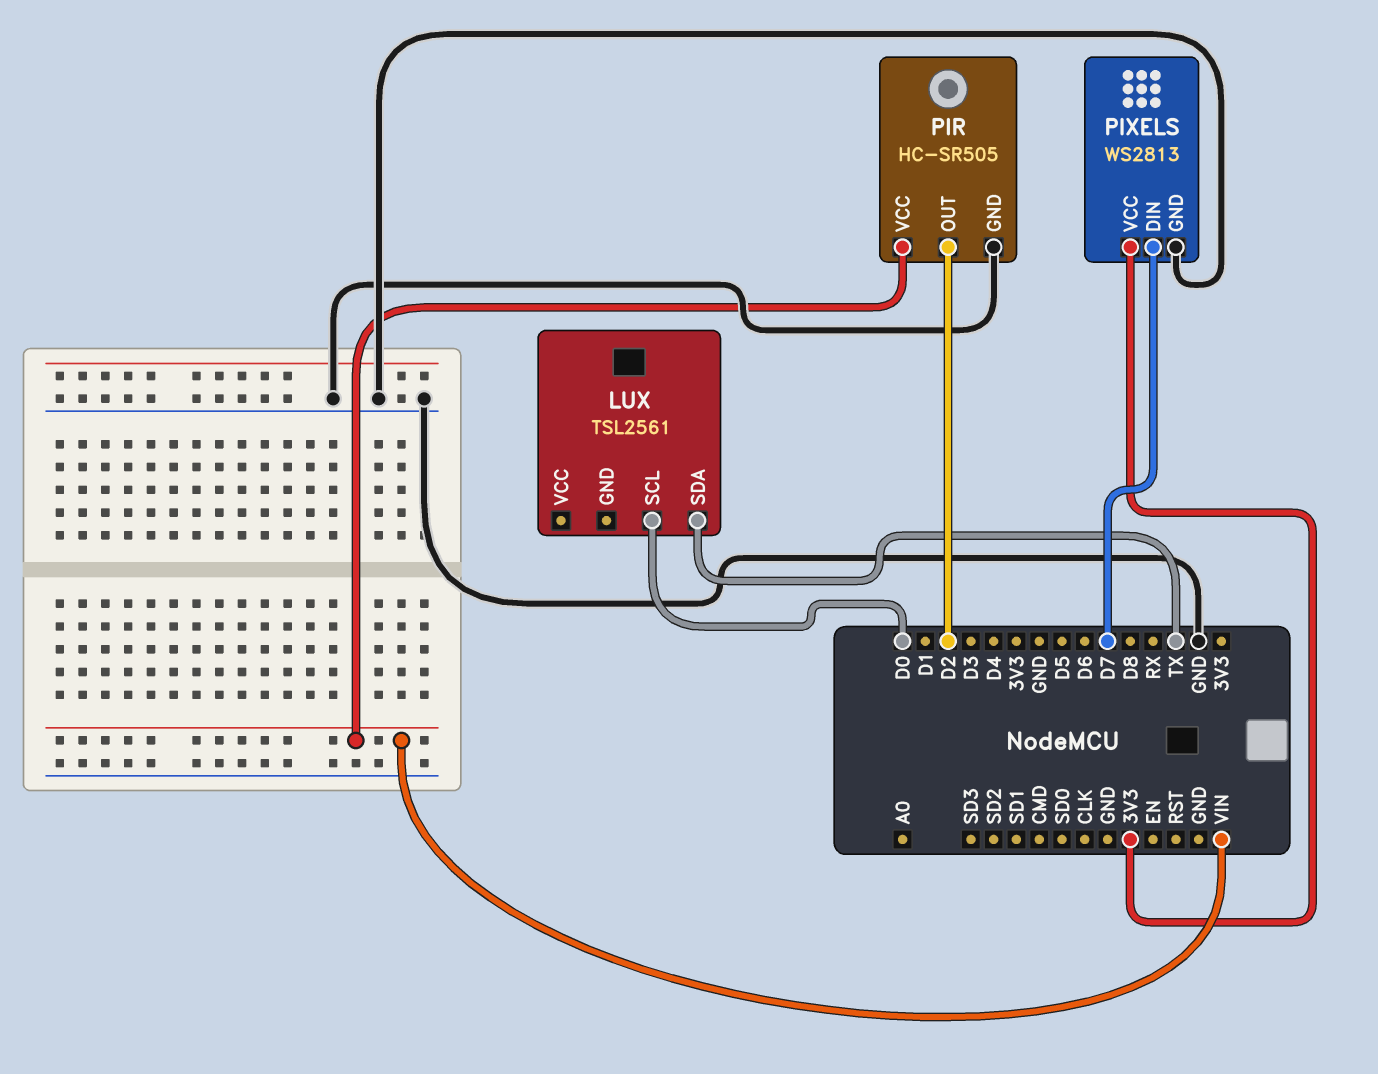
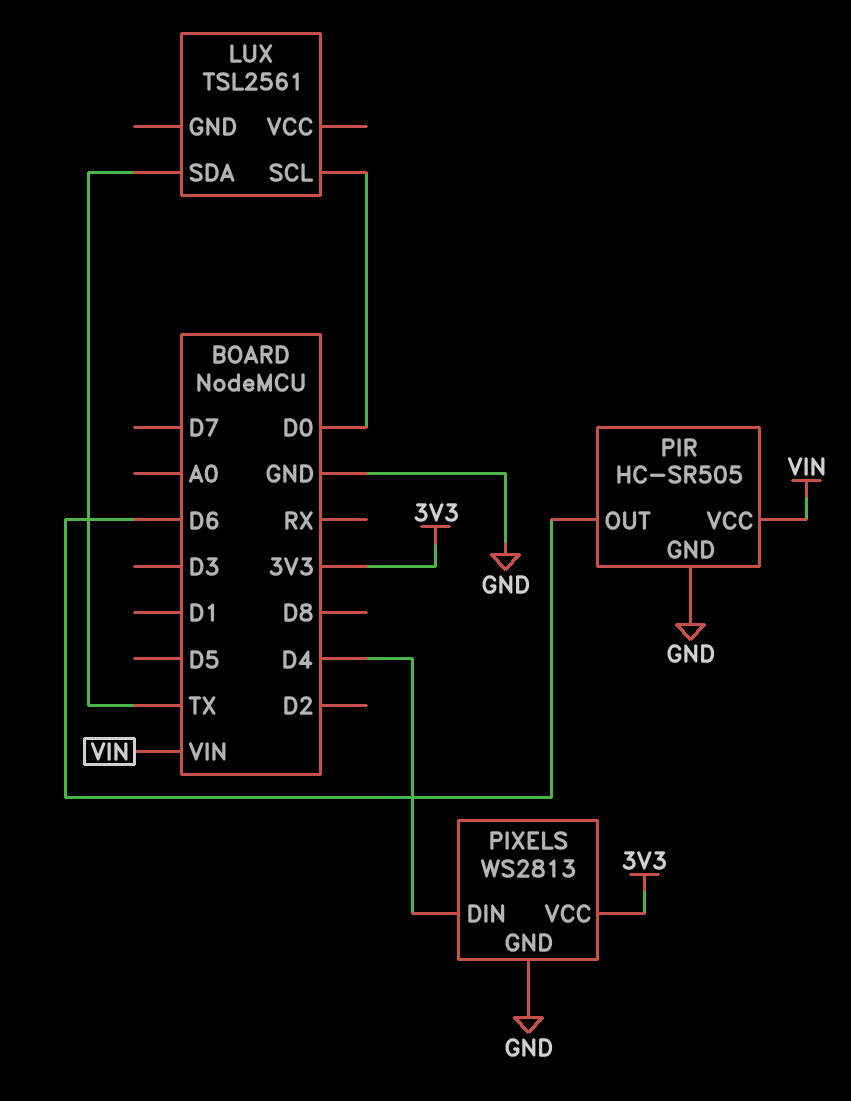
PIR pin OUT: D2 -> D6
PIXELS pin DIN: D7 -> D4

